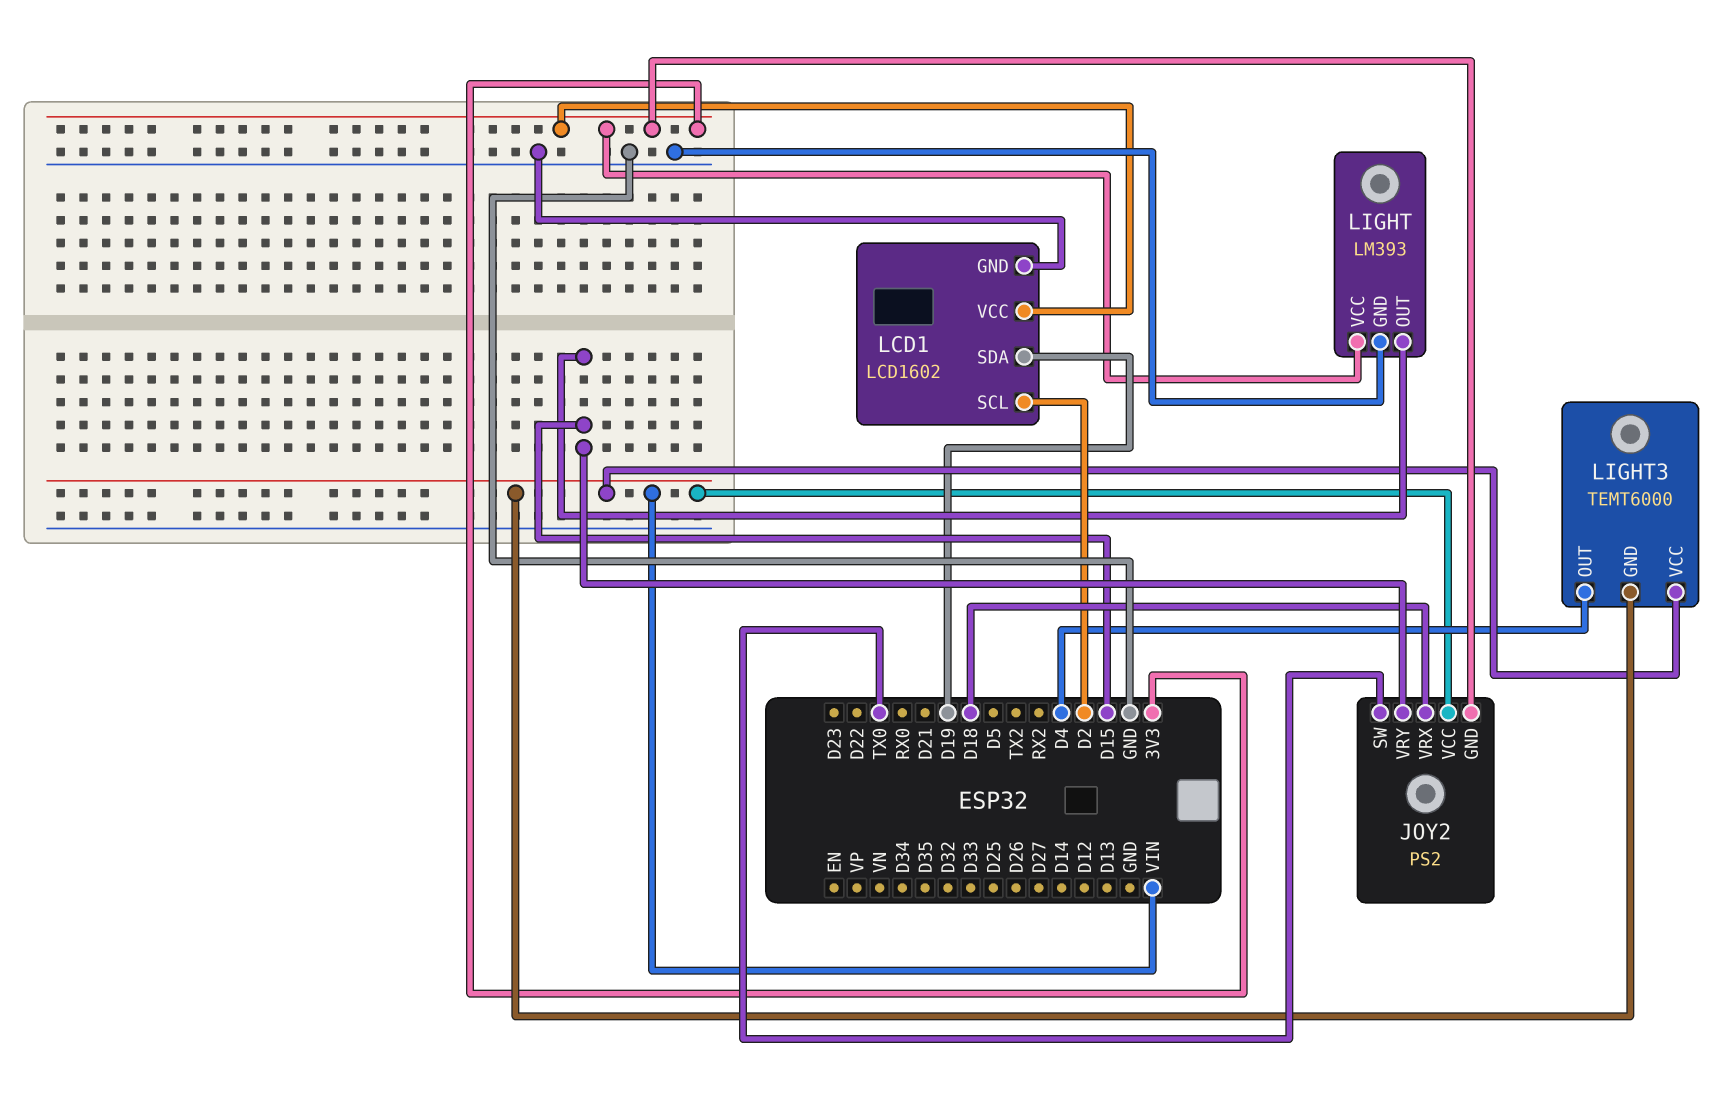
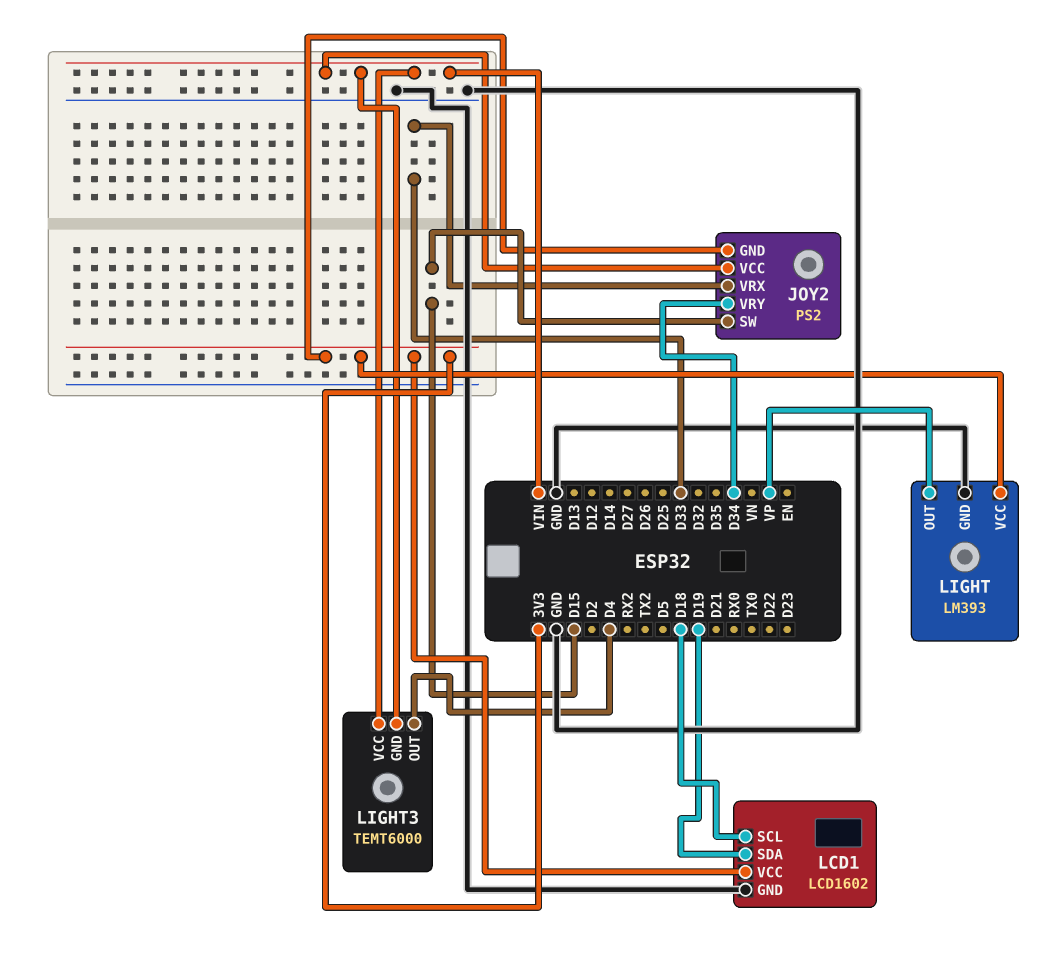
JOY2 pin SW: TX0 -> D15
JOY2 pin VRX: D18 -> D33
JOY2 pin VRY: D15 -> D34
LCD1 pin SCL: D2 -> D18
LIGHT pin OUT: D15 -> VP

